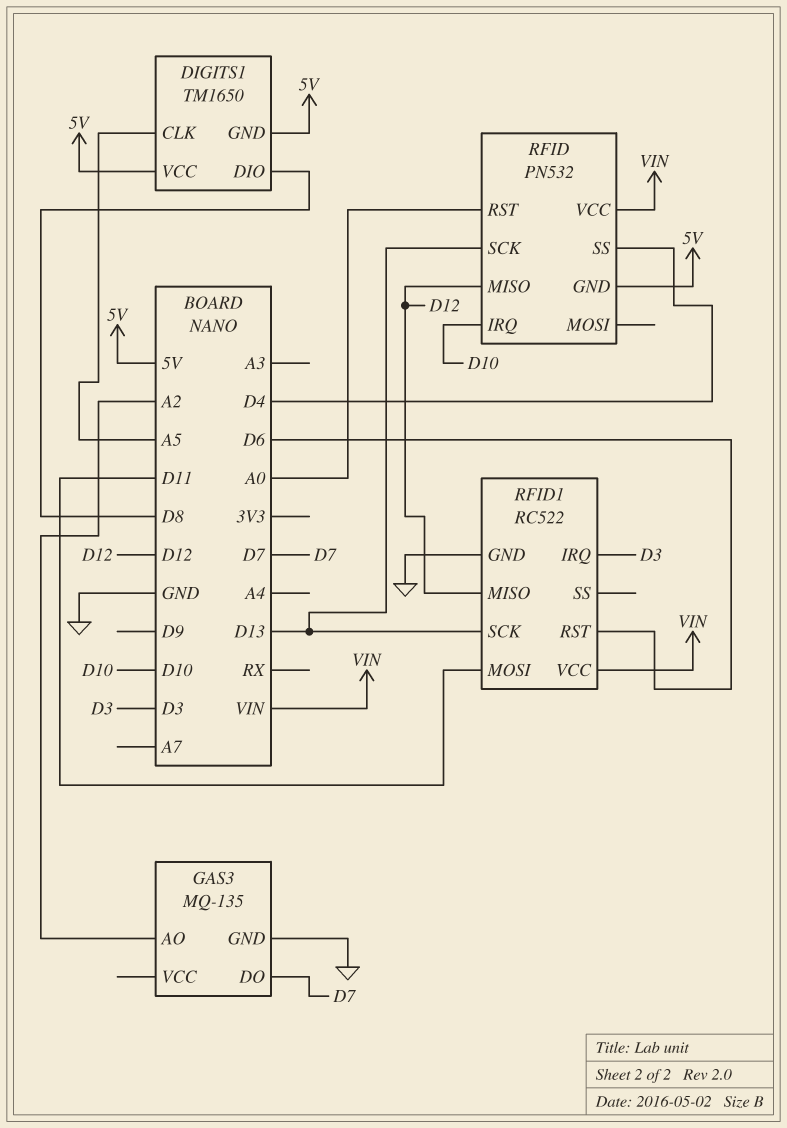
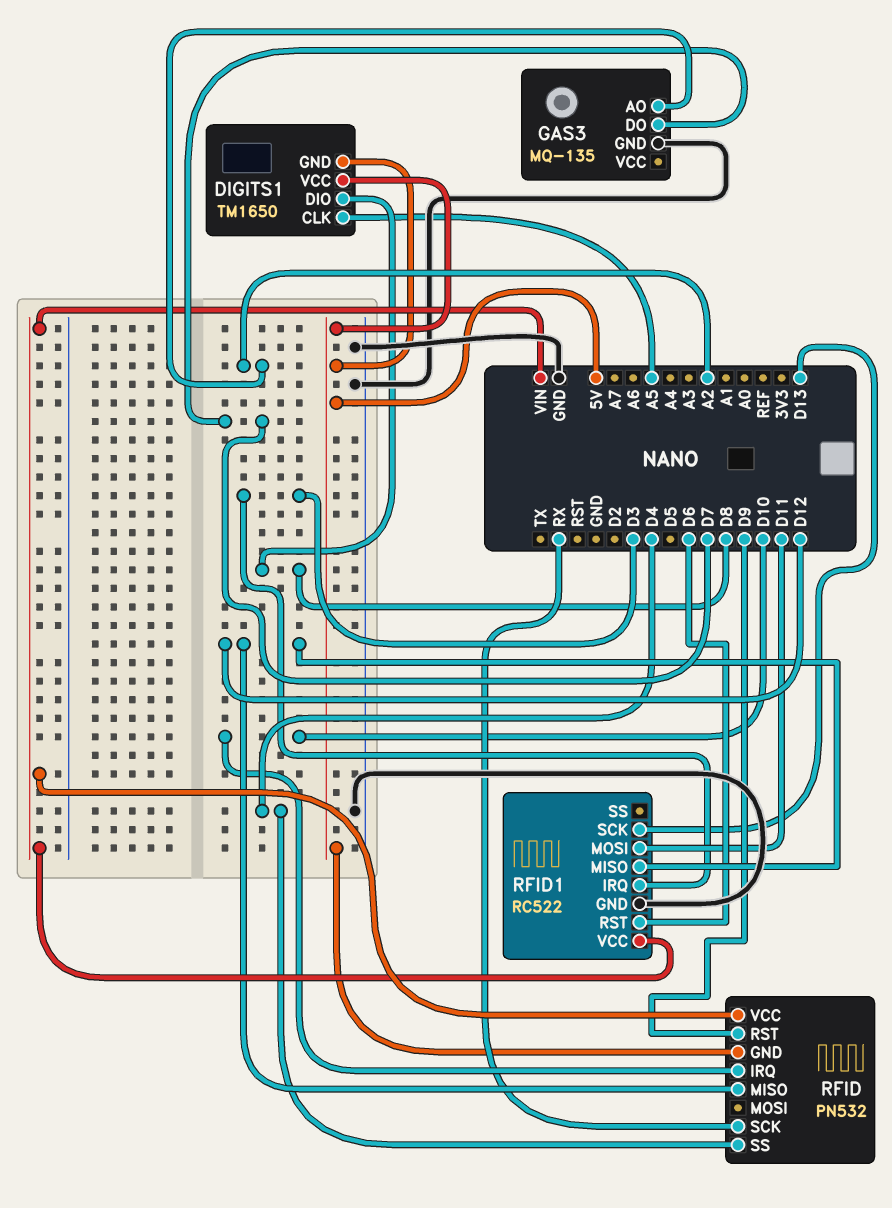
RFID pin RST: A0 -> D9
RFID pin SCK: D13 -> RX

